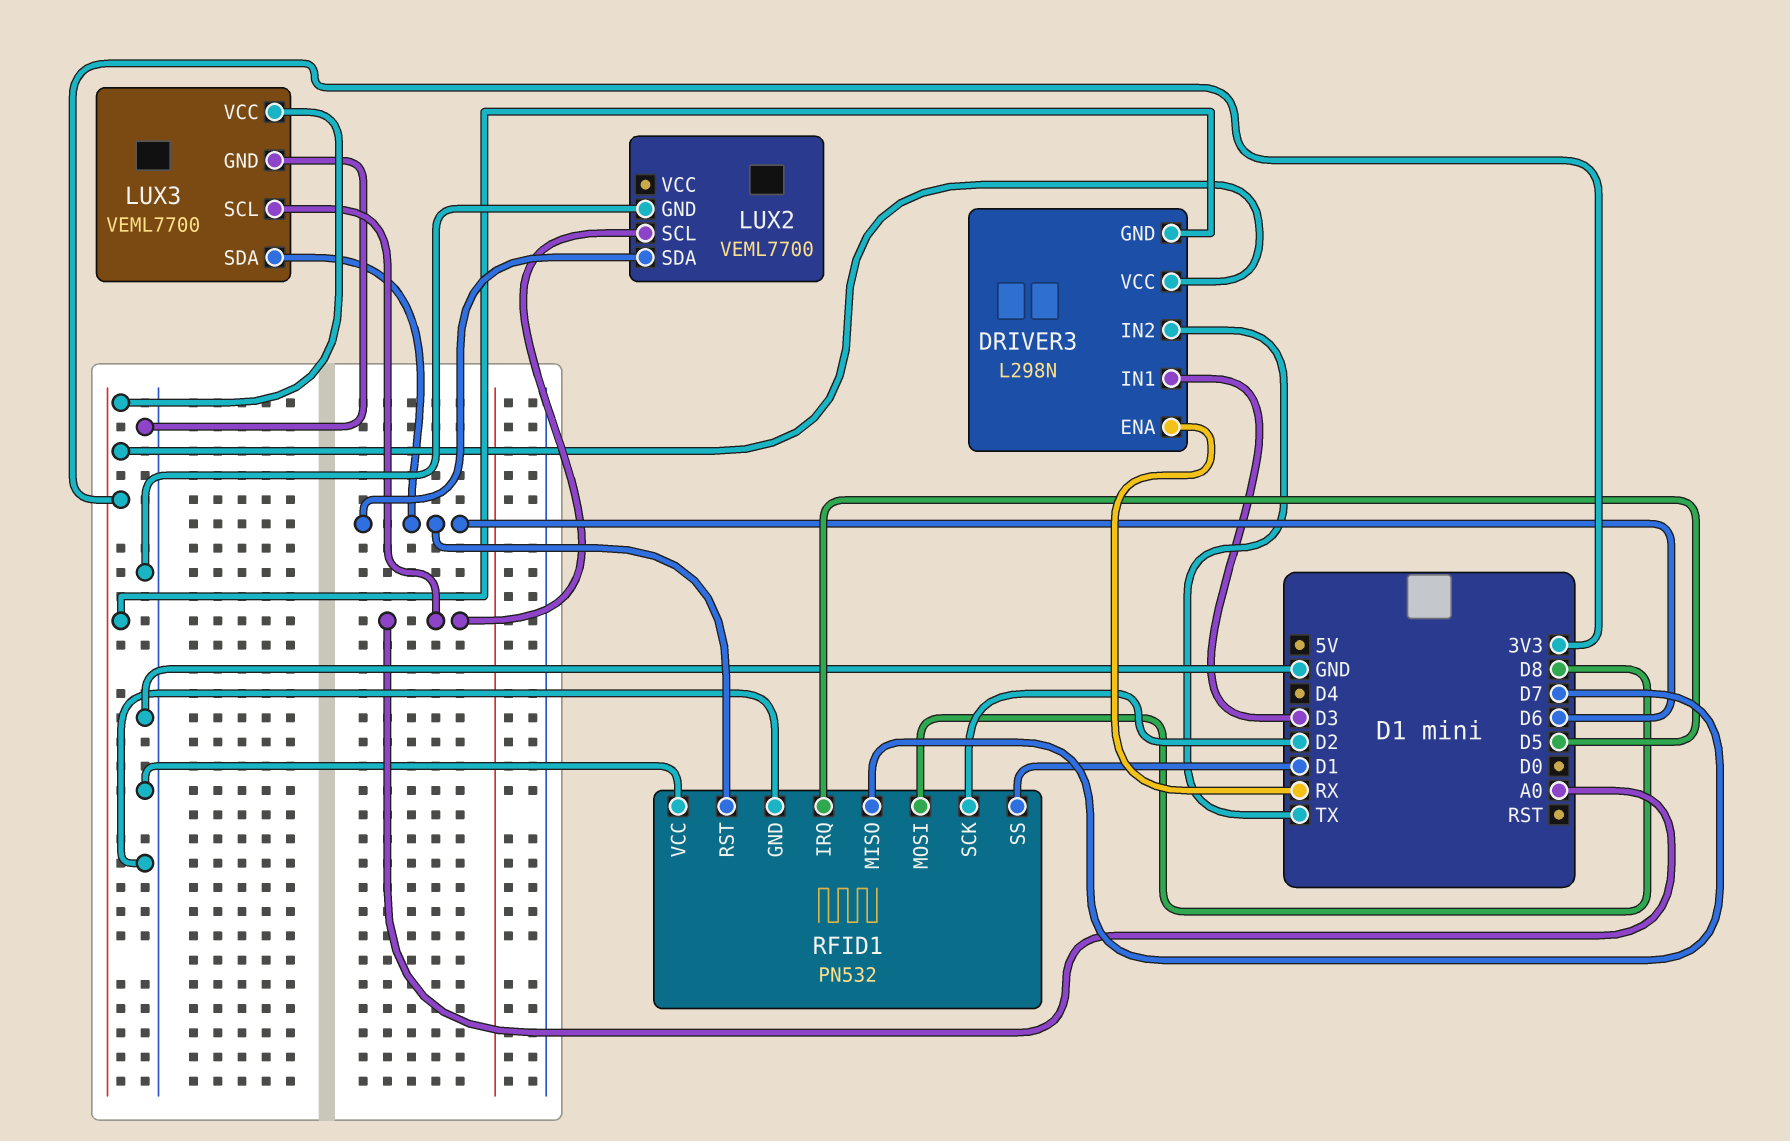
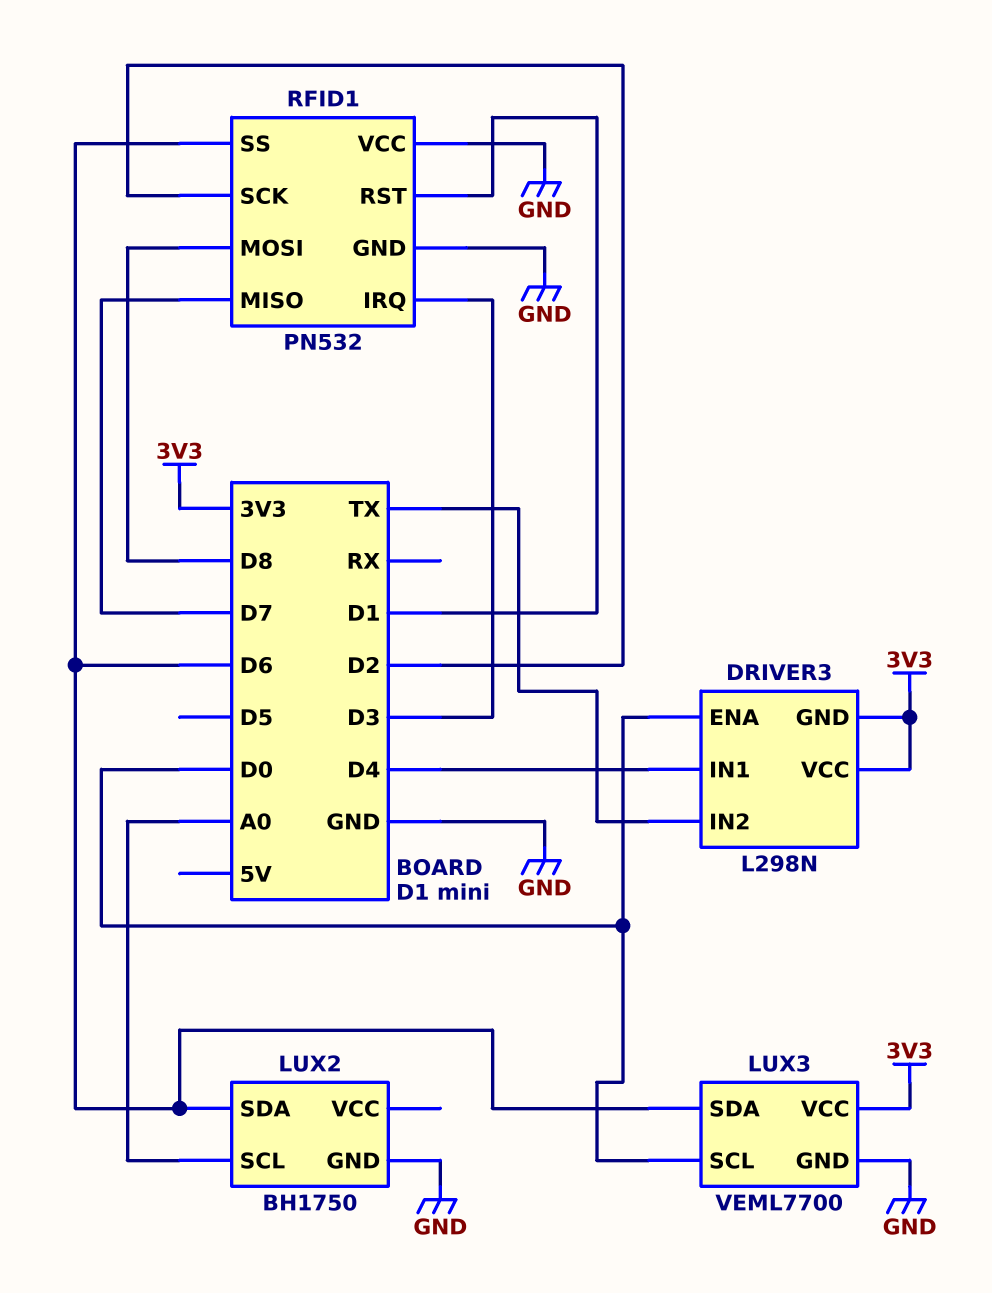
DRIVER3 pin ENA: RX -> D0
DRIVER3 pin IN1: D3 -> D4
LUX2: VEML7700 -> BH1750
LUX3 pin SCL: A0 -> D0
RFID1 pin IRQ: D5 -> D3
RFID1 pin RST: D6 -> D1
RFID1 pin SS: D1 -> D6

